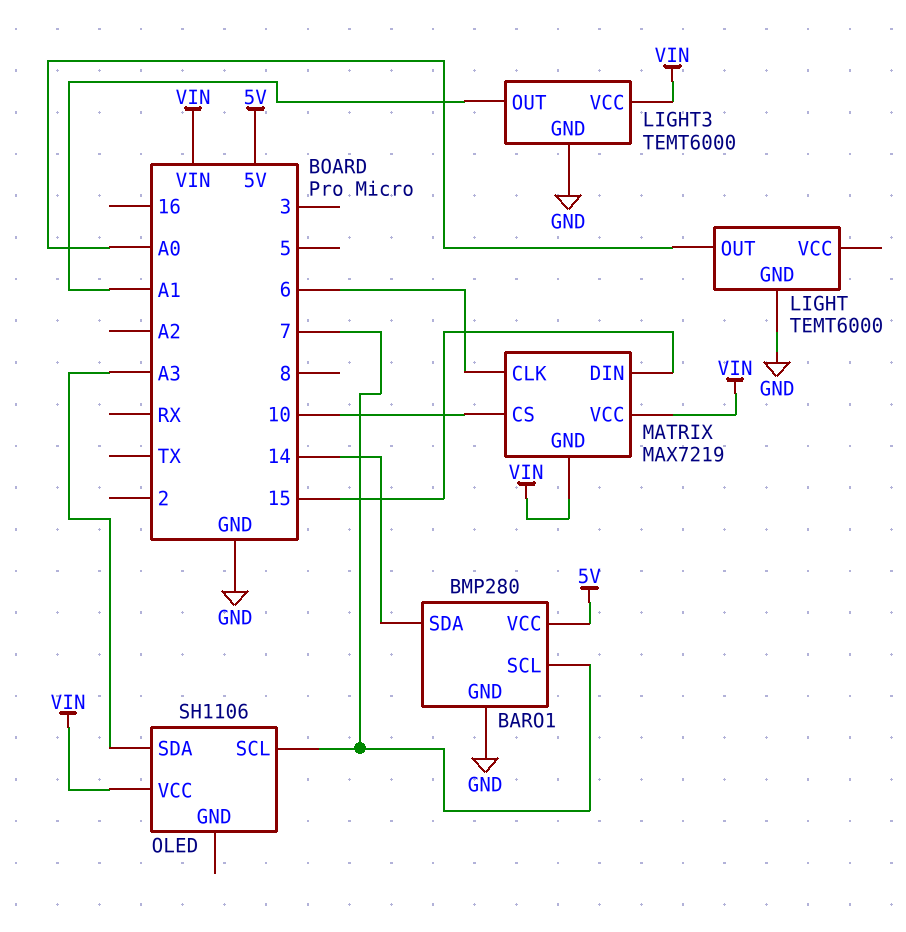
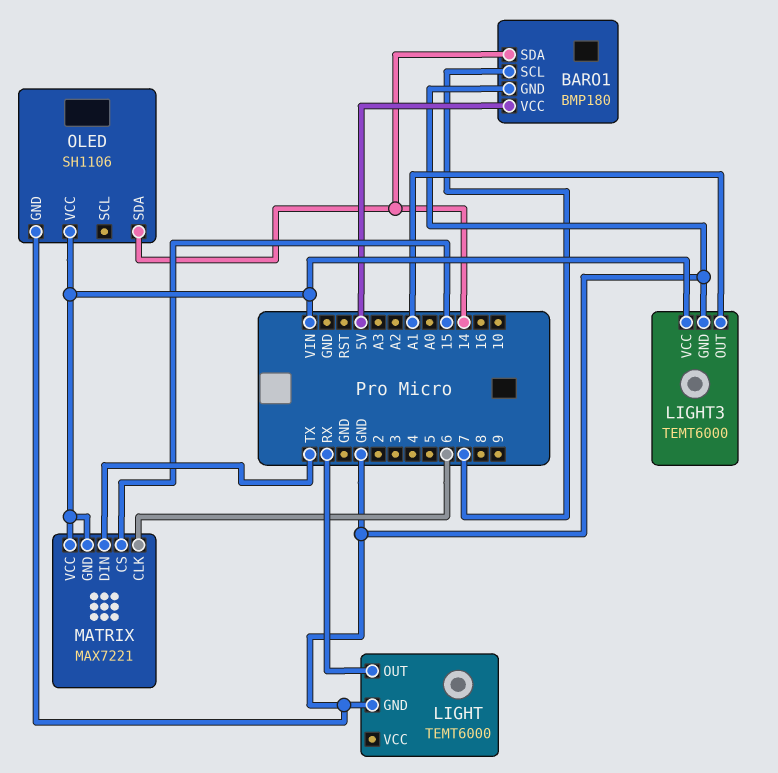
BARO1: BMP280 -> BMP180
LIGHT pin OUT: A0 -> RX
MATRIX: MAX7219 -> MAX7221
MATRIX pin CS: 10 -> 15
MATRIX pin DIN: 15 -> TX
OLED pin GND: none -> GND
OLED pin SCL: 7 -> none
OLED pin SDA: A3 -> 14

